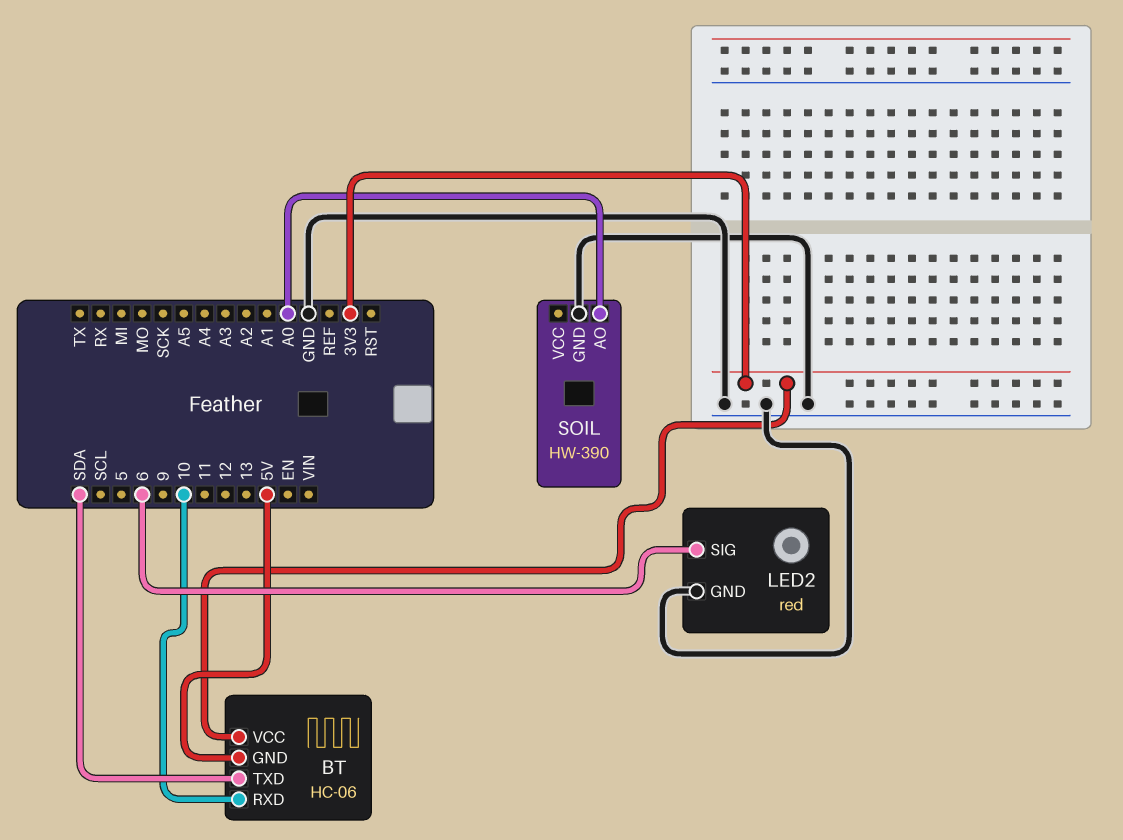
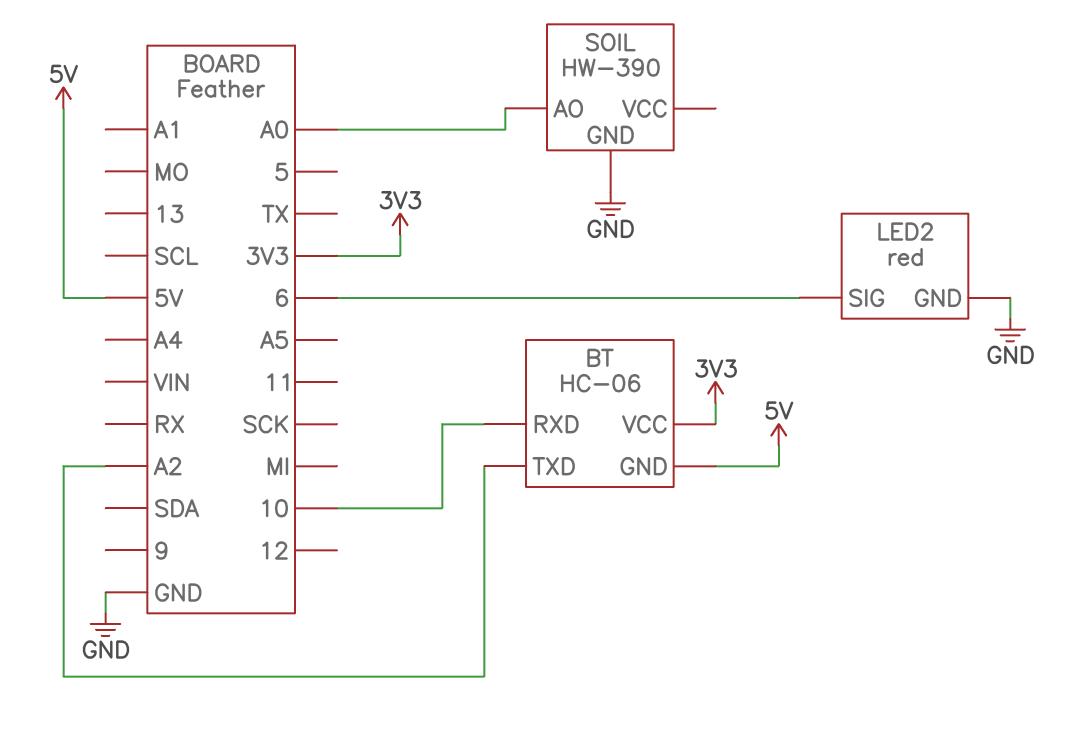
BT pin TXD: SDA -> A2

